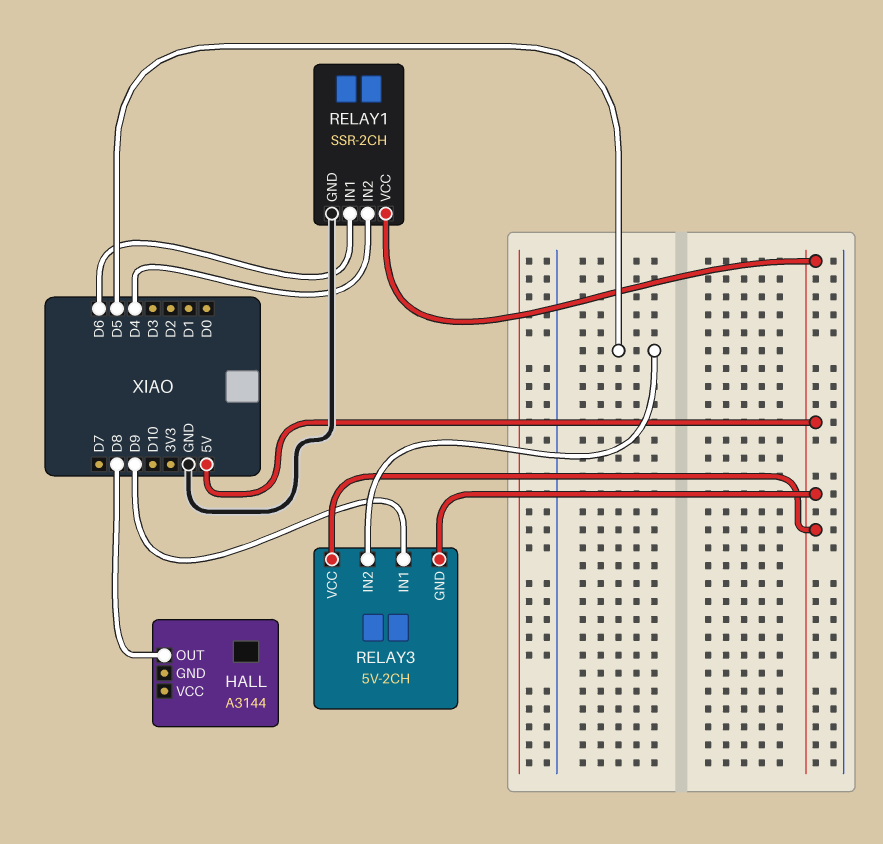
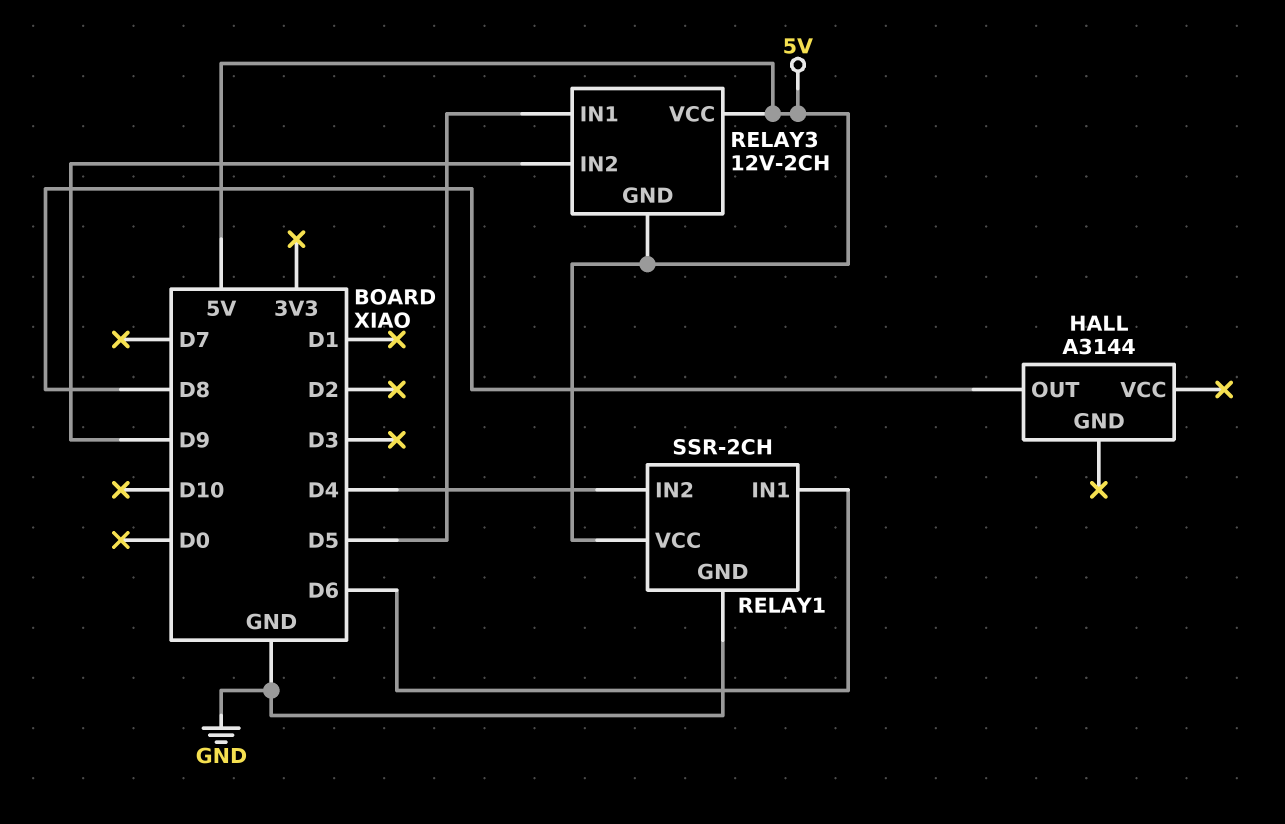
RELAY3: 5V-2CH -> 12V-2CH
RELAY3 pin IN1: D9 -> D5
RELAY3 pin IN2: D5 -> D9

